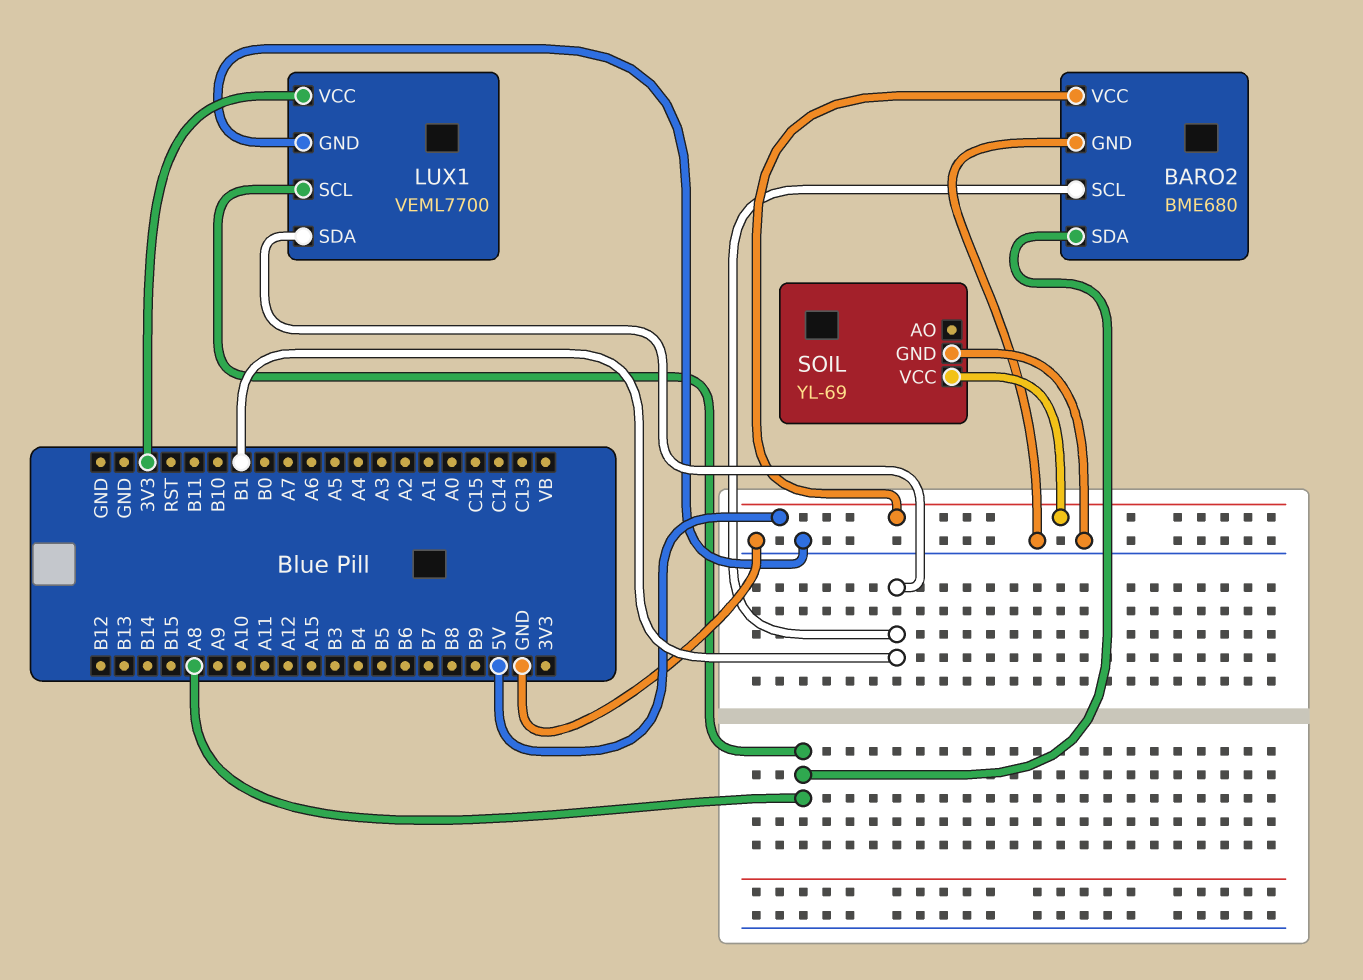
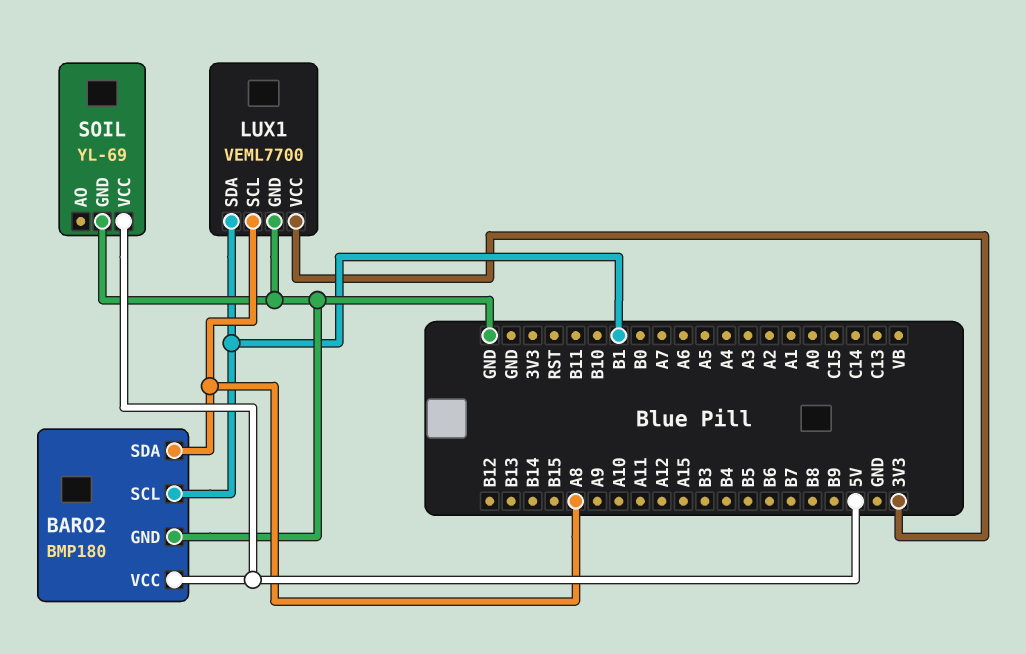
BARO2: BME680 -> BMP180

